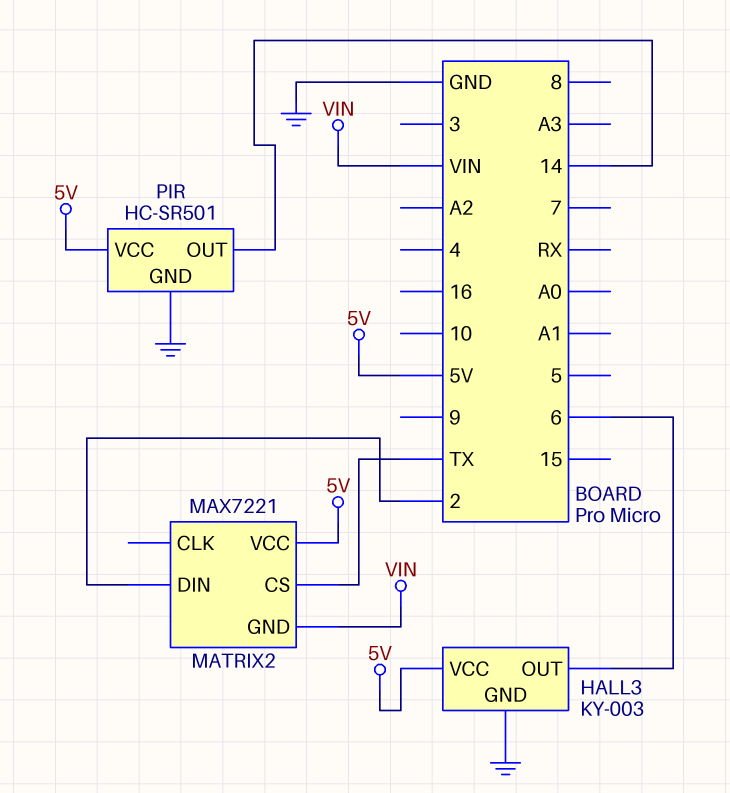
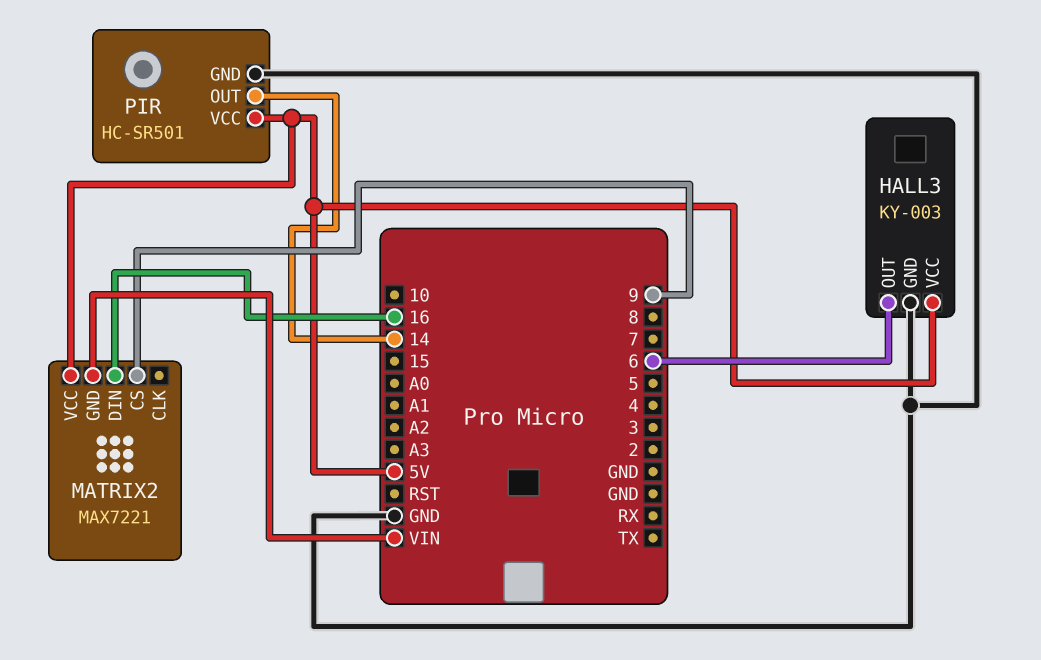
MATRIX2 pin CS: TX -> 9
MATRIX2 pin DIN: 2 -> 16

